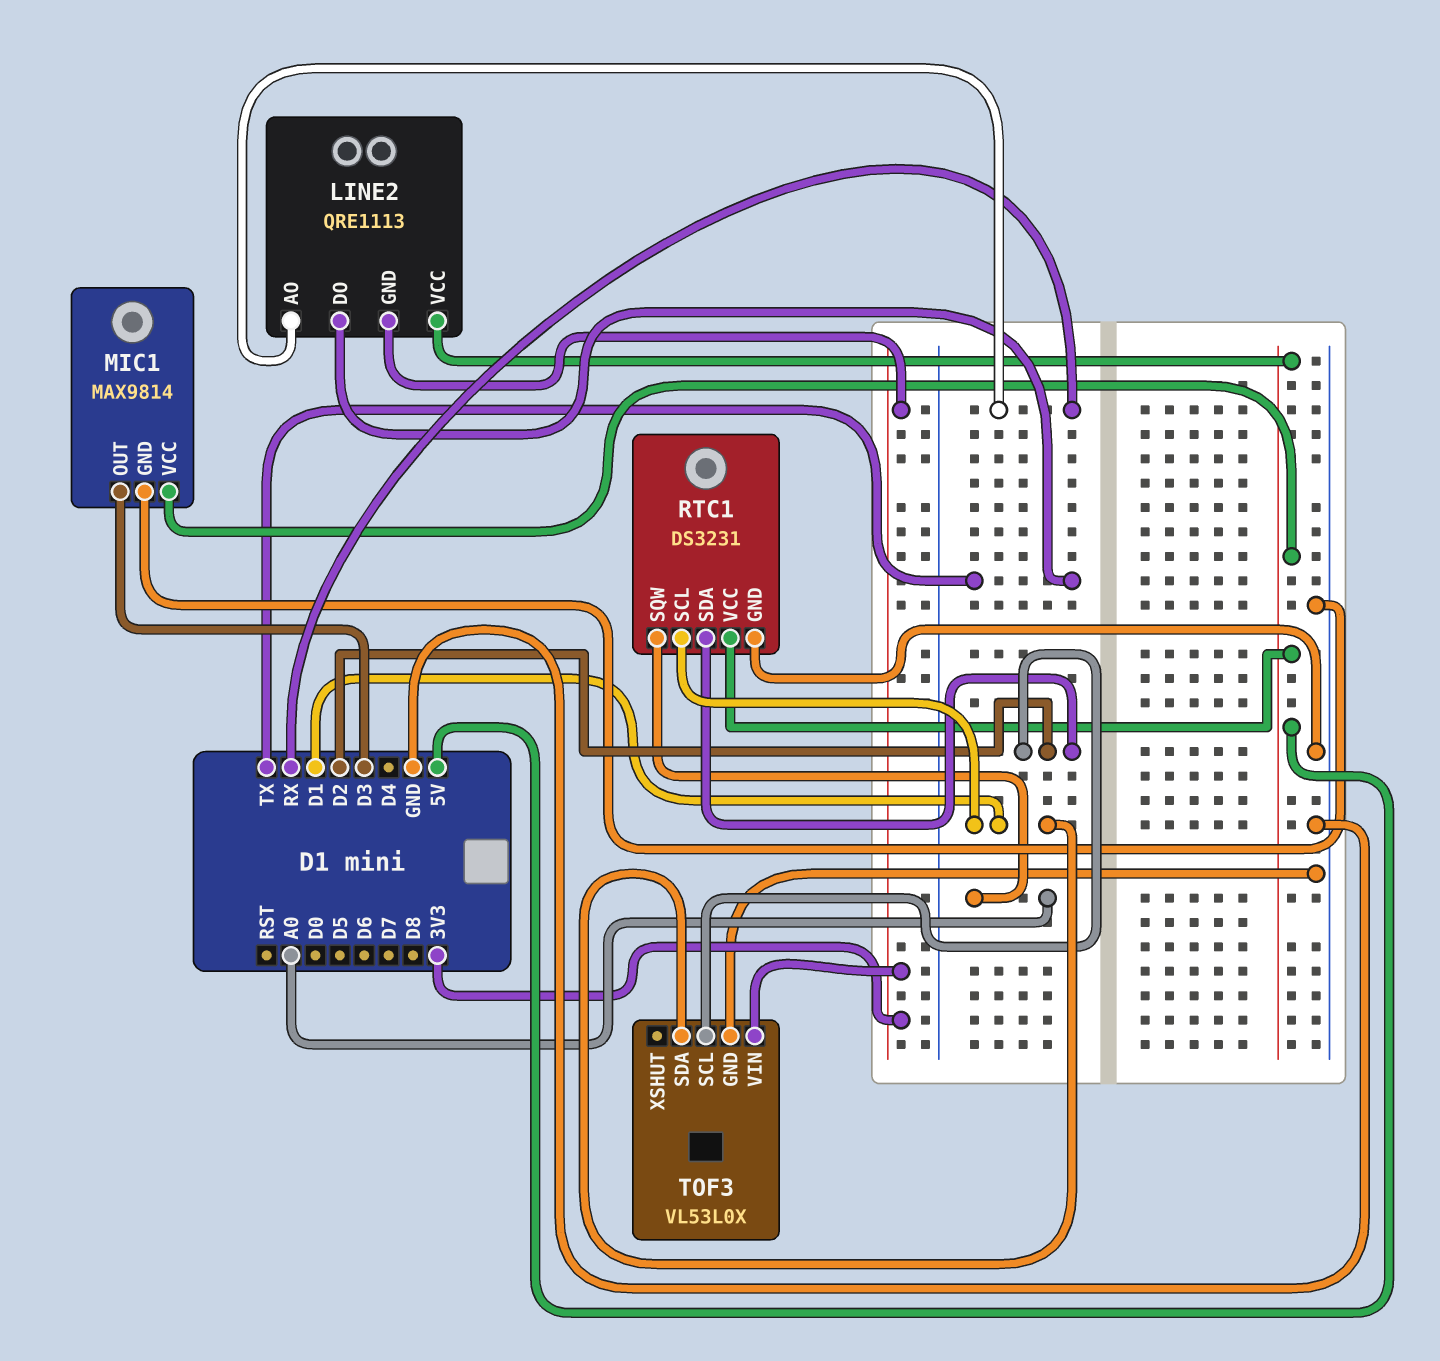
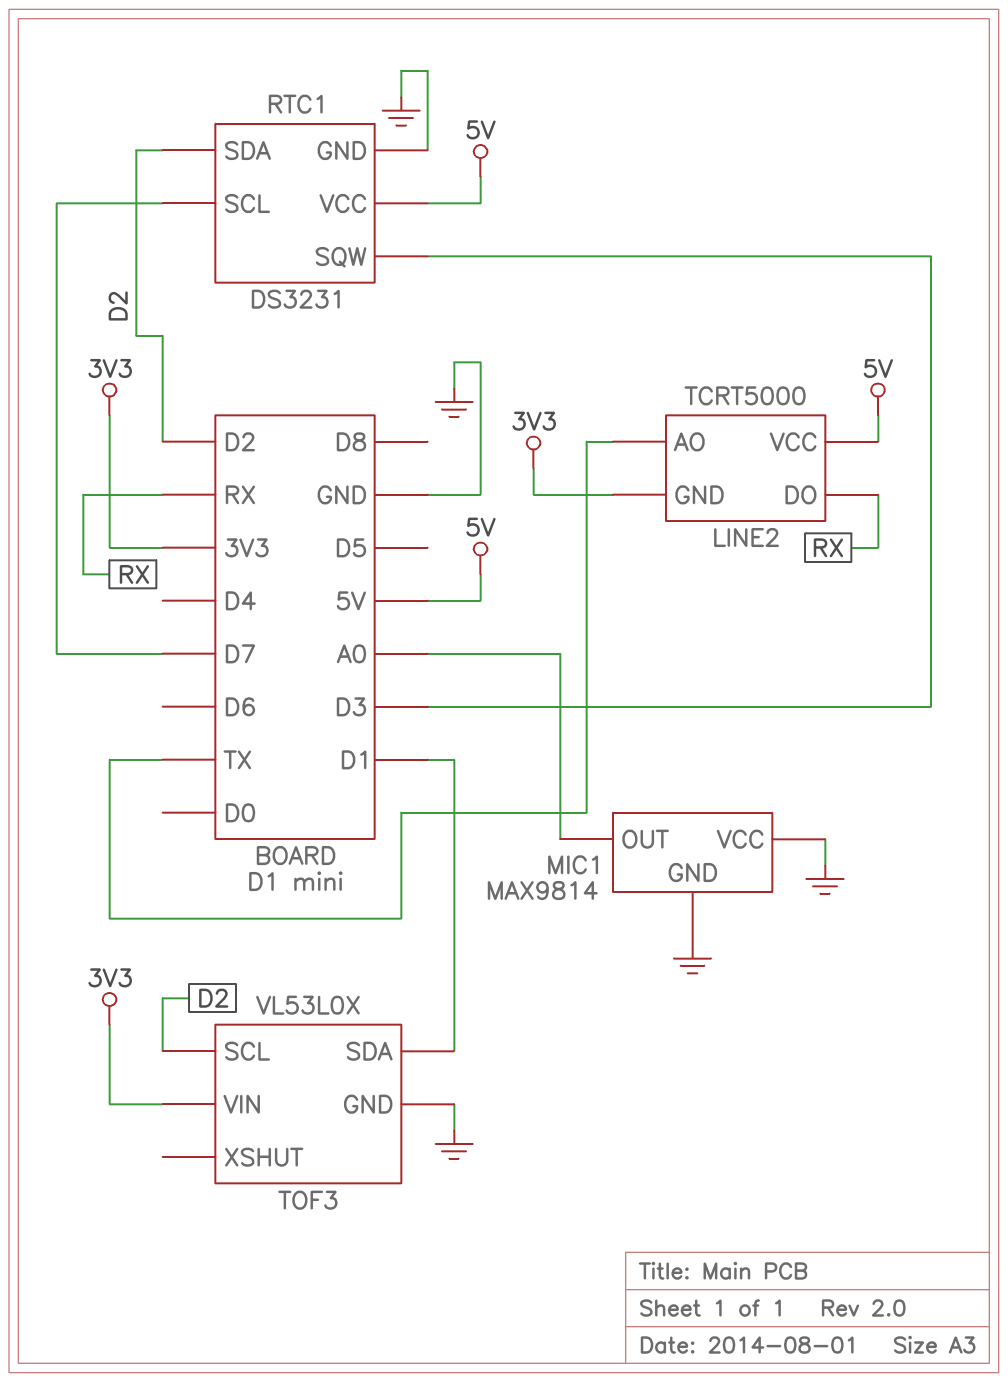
LINE2: QRE1113 -> TCRT5000
LINE2 pin AO: RX -> TX
LINE2 pin DO: TX -> RX
MIC1 pin OUT: D3 -> A0
MIC1 pin VCC: 5V -> GND
RTC1 pin SCL: D1 -> D7
RTC1 pin SQW: A0 -> D3

